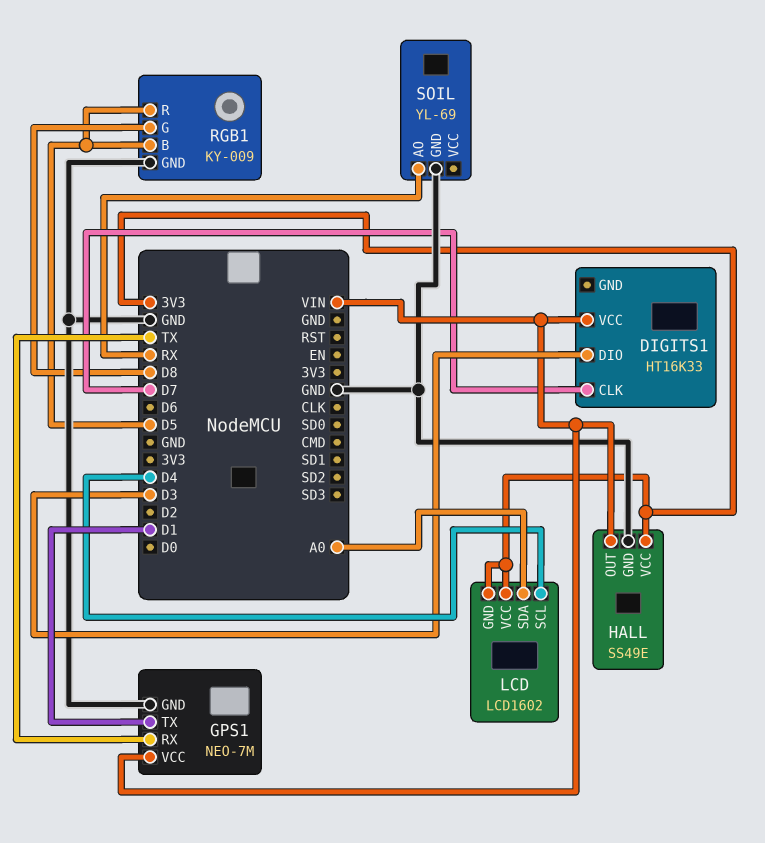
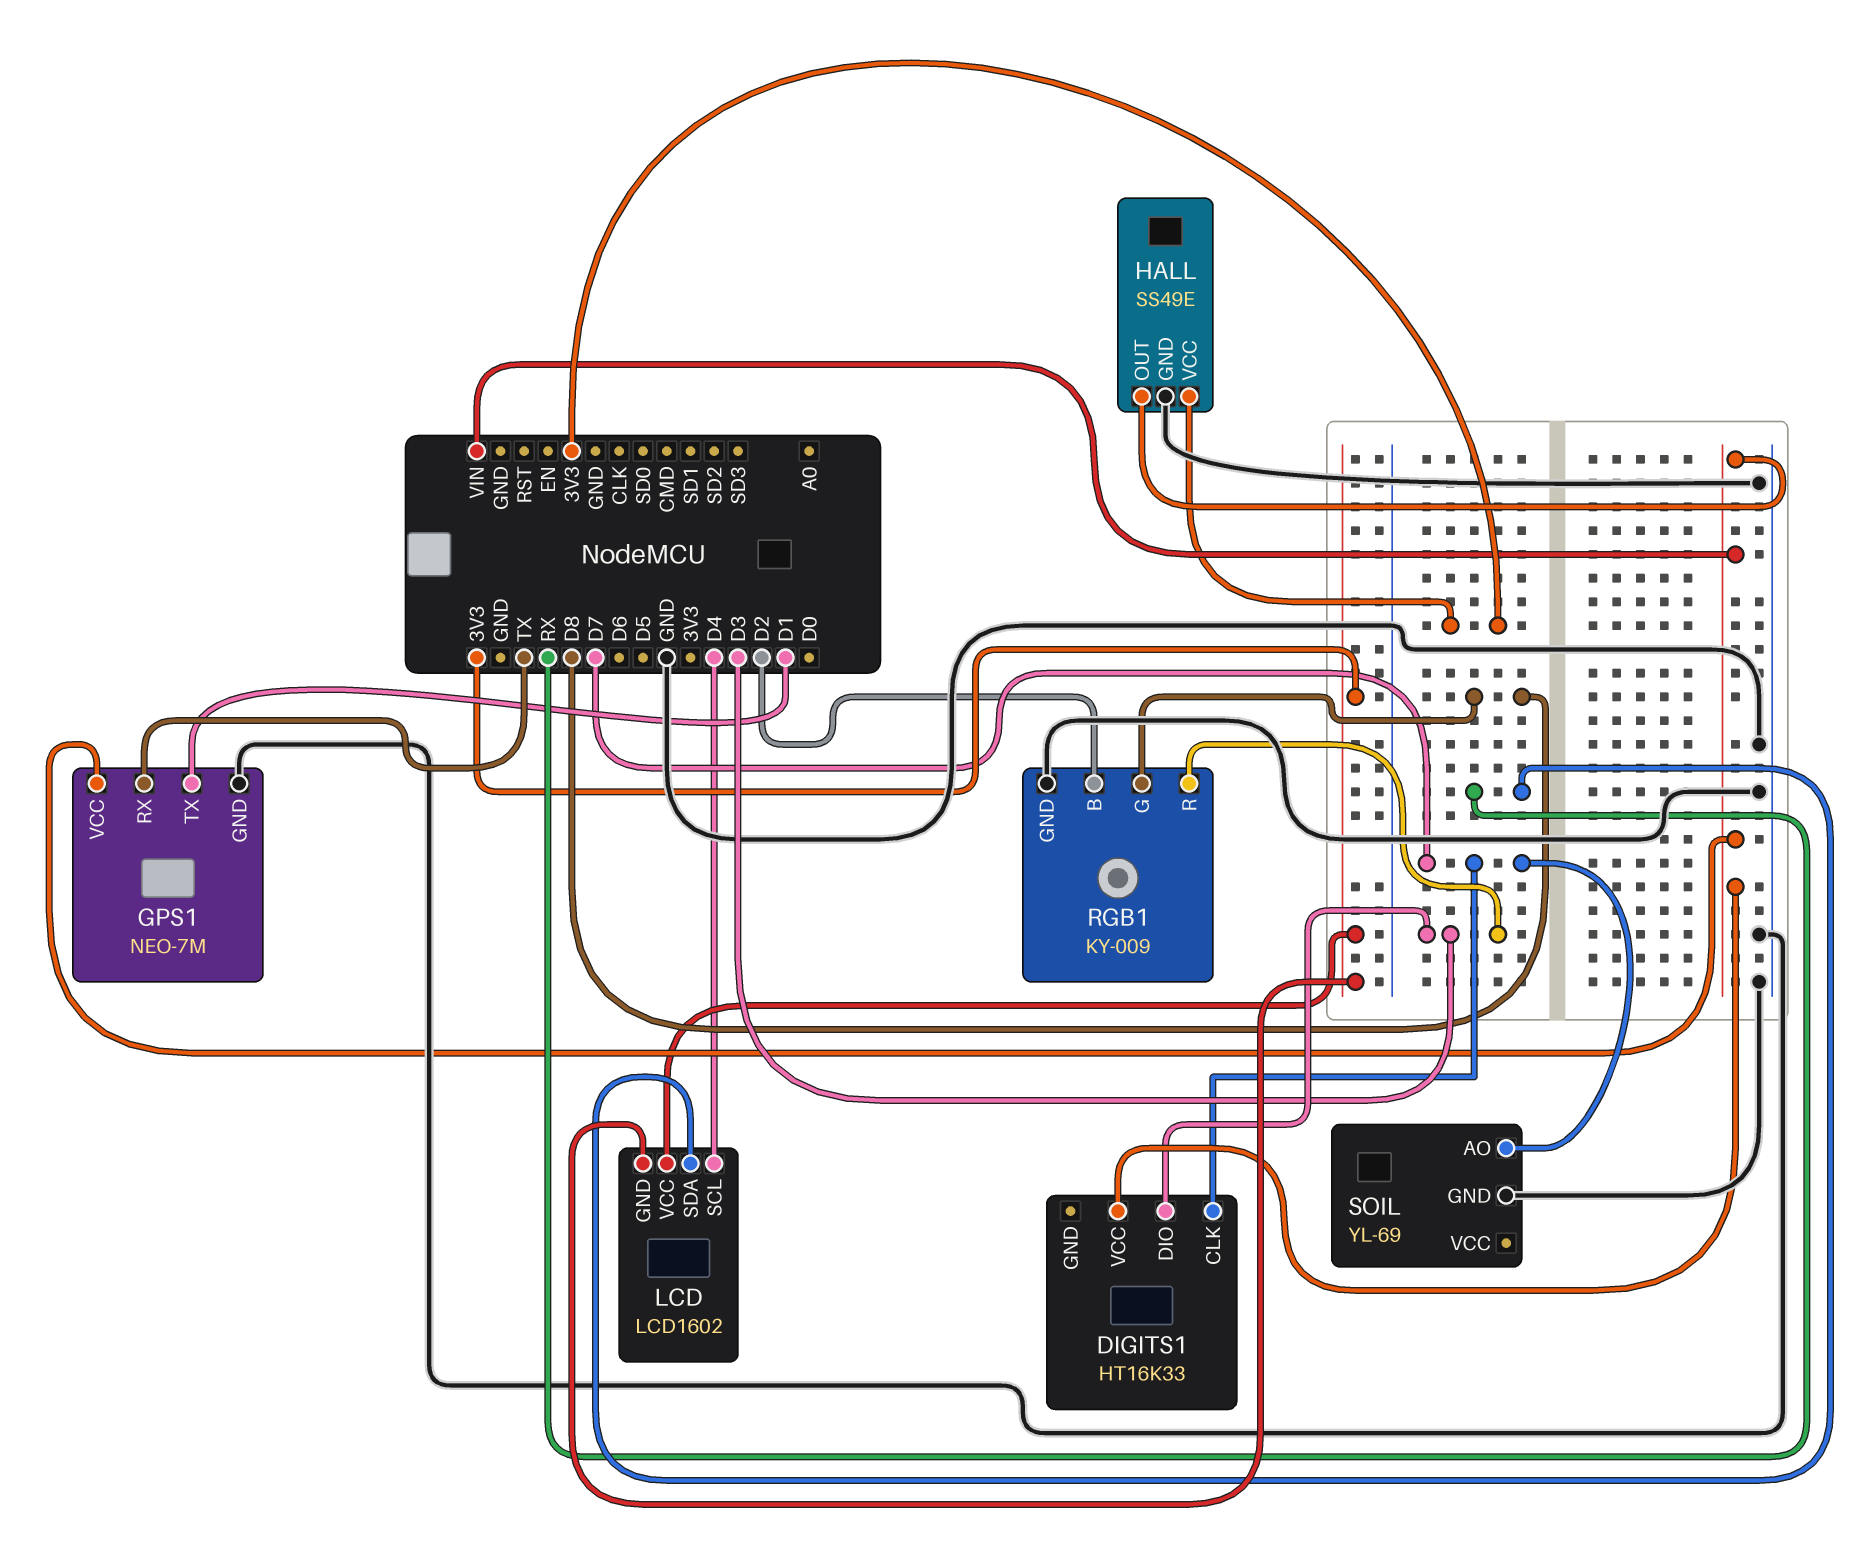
LCD pin SDA: A0 -> RX
RGB1 pin B: D5 -> D2
RGB1 pin R: D5 -> D3
SOIL pin AO: RX -> D7

